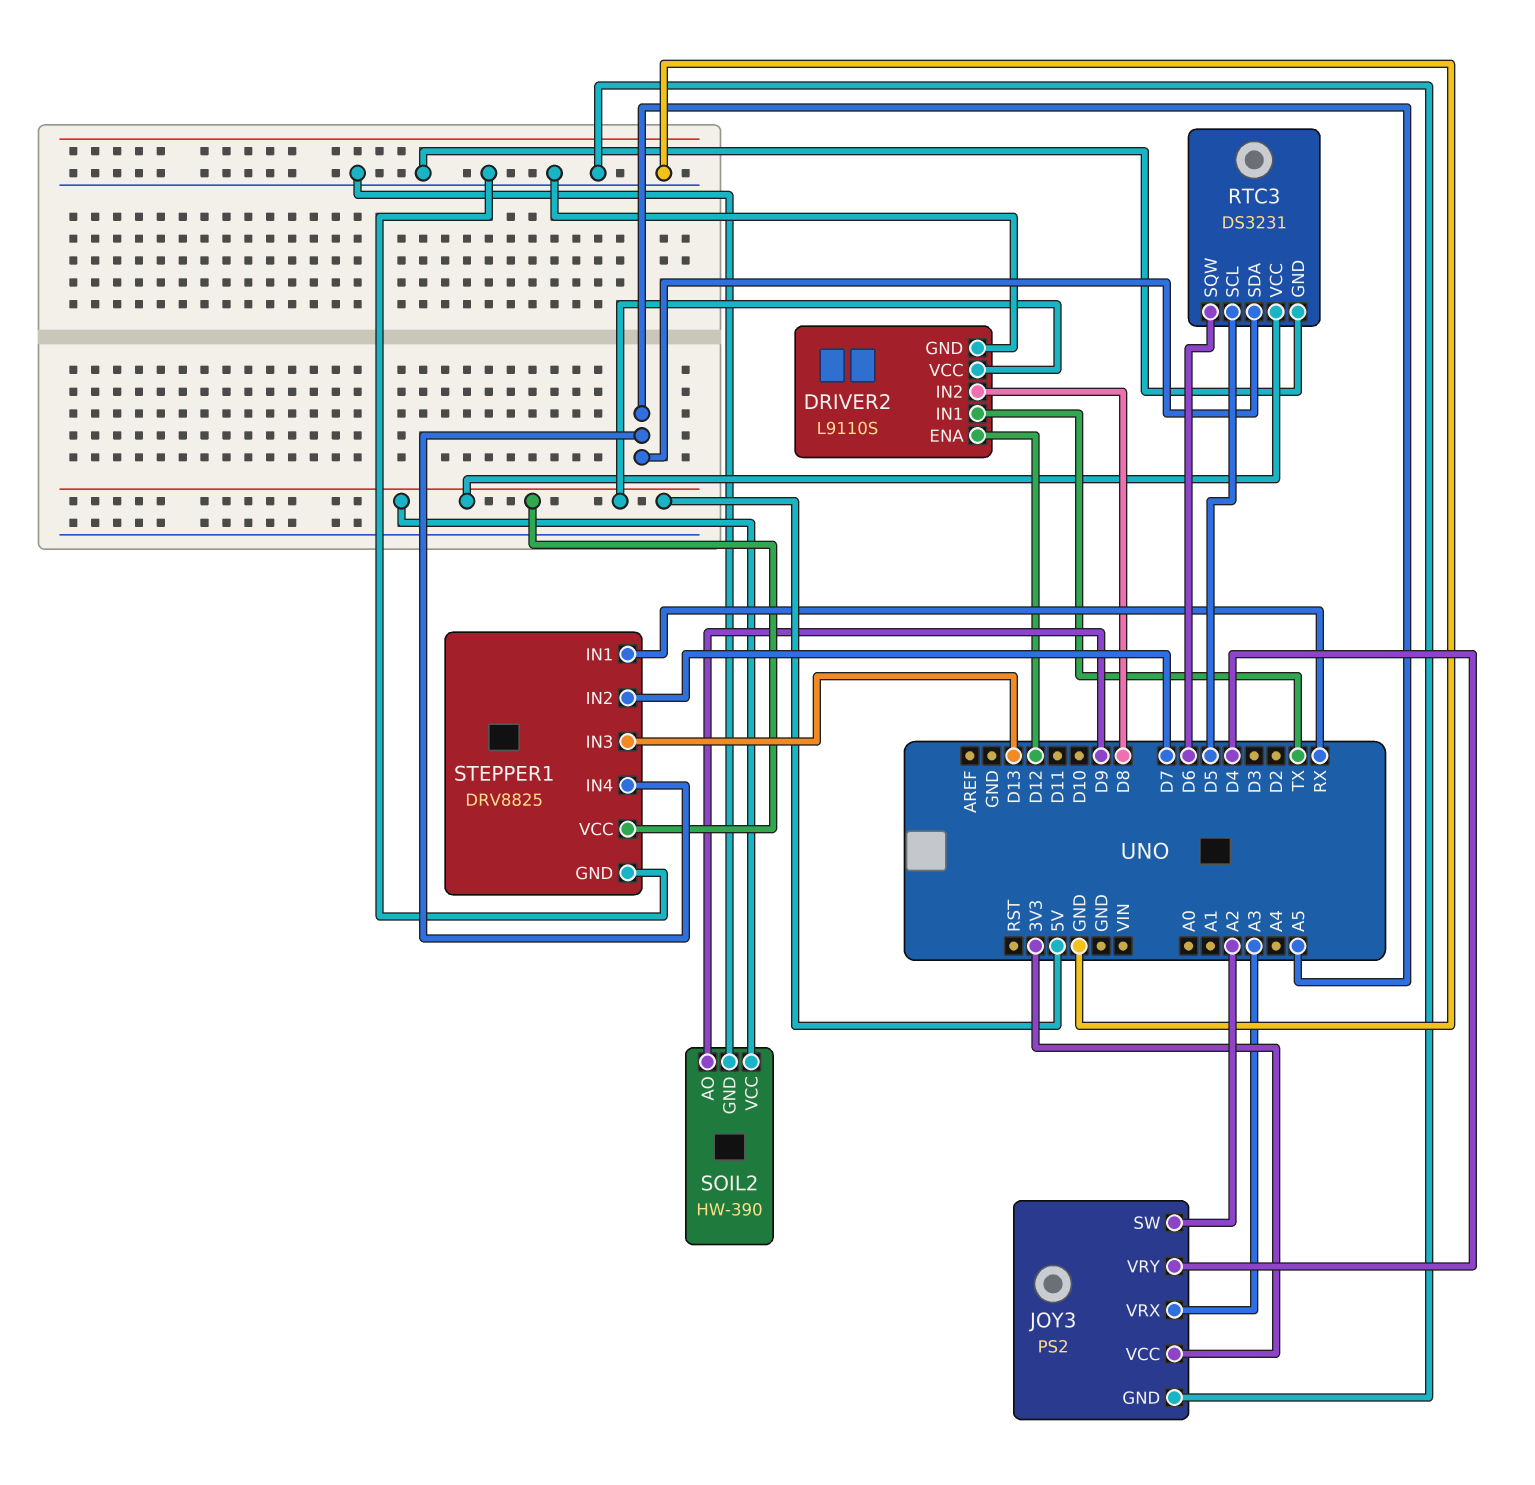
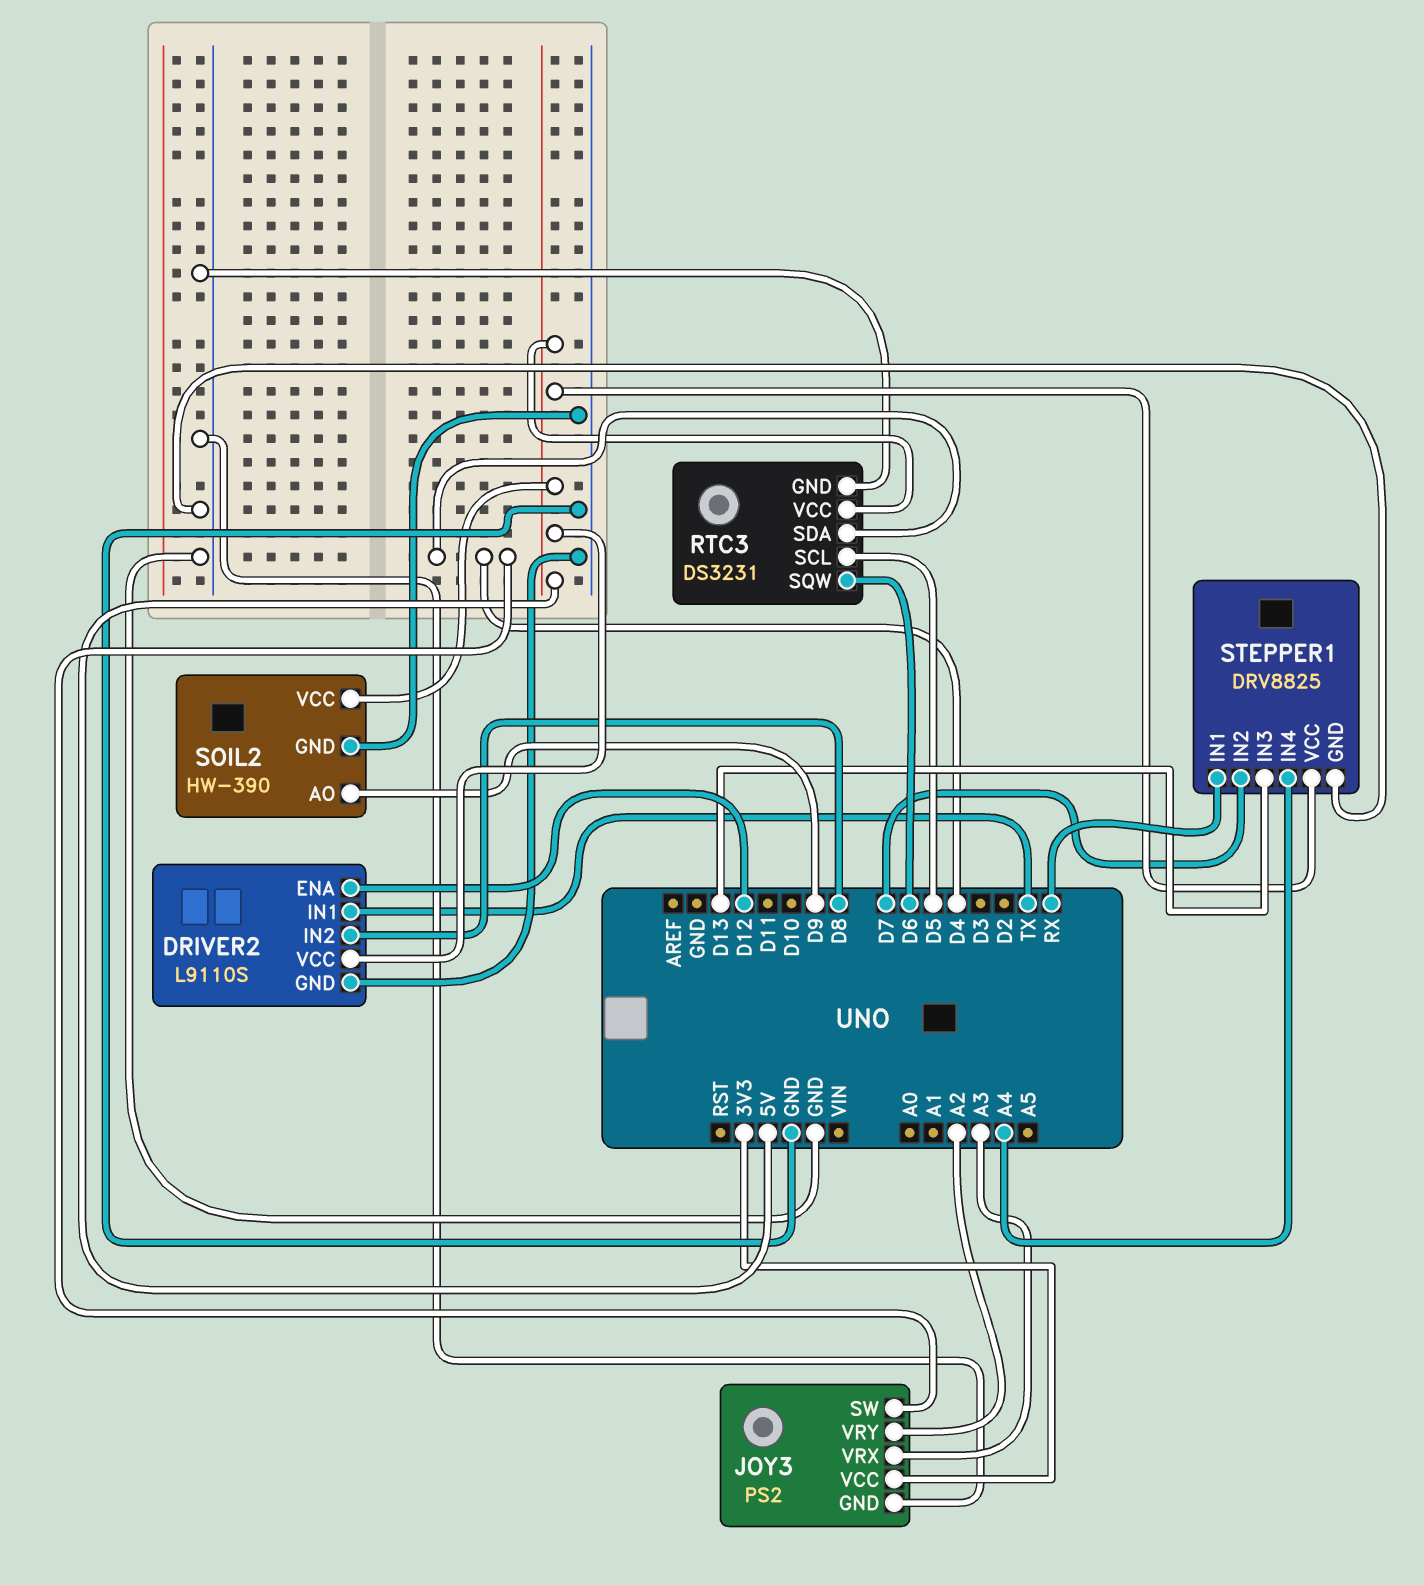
JOY3 pin SW: A2 -> D4
JOY3 pin VRY: D4 -> A2
RTC3 pin SDA: A5 -> D4
STEPPER1 pin IN4: A5 -> A4

